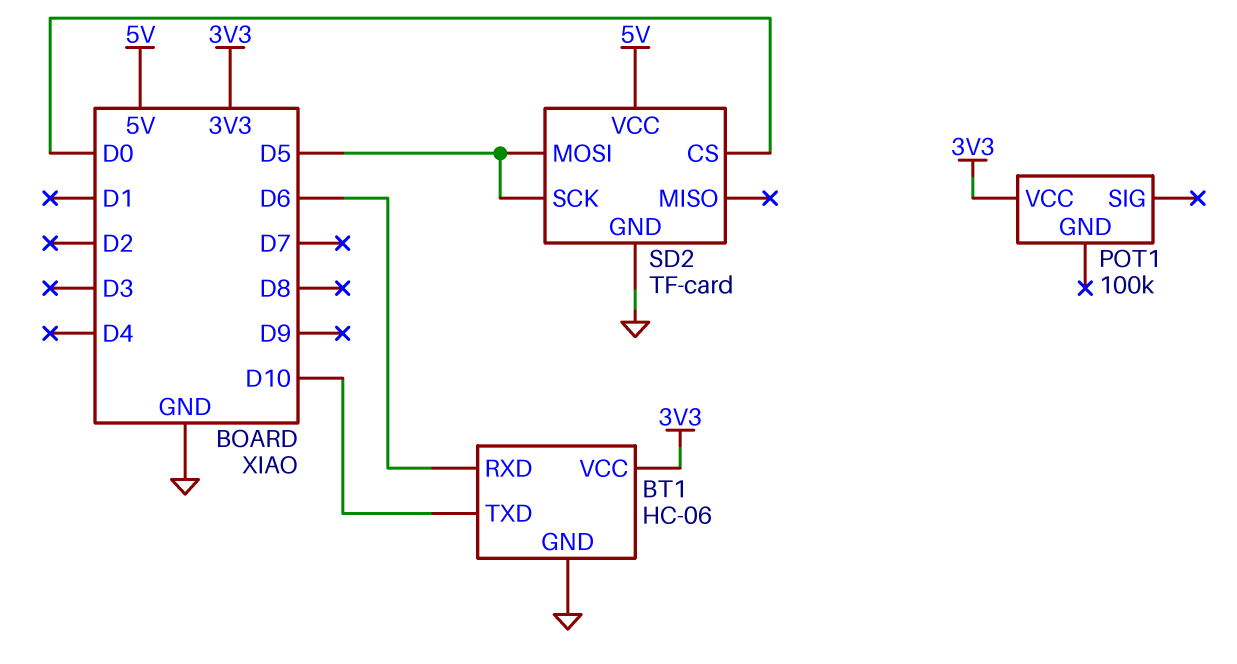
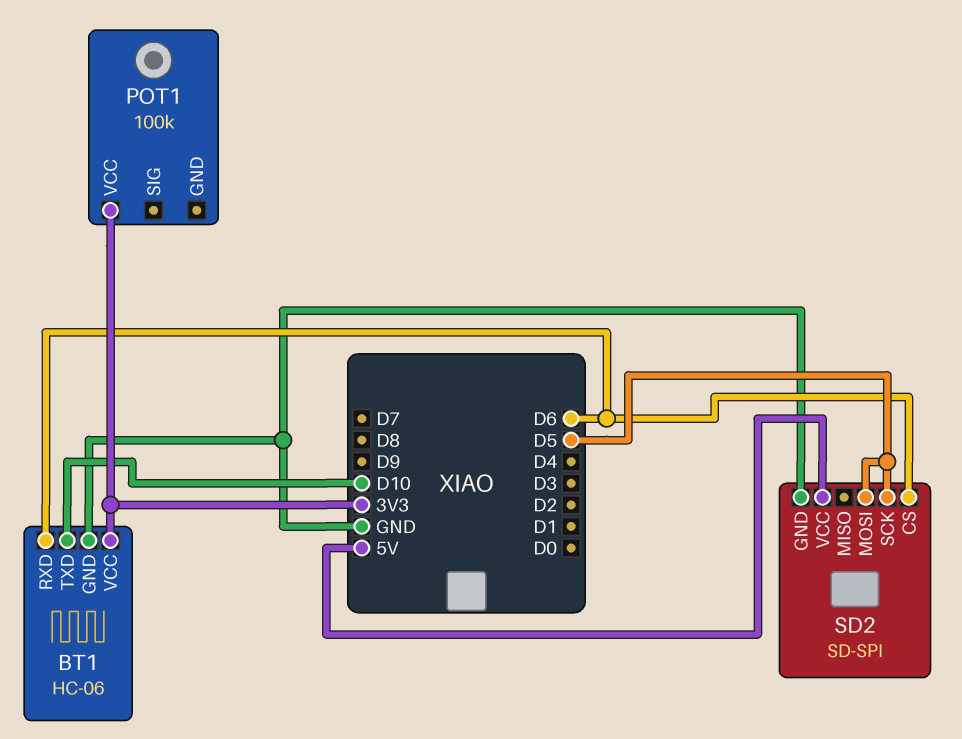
SD2: TF-card -> SD-SPI
SD2 pin CS: D0 -> D6

